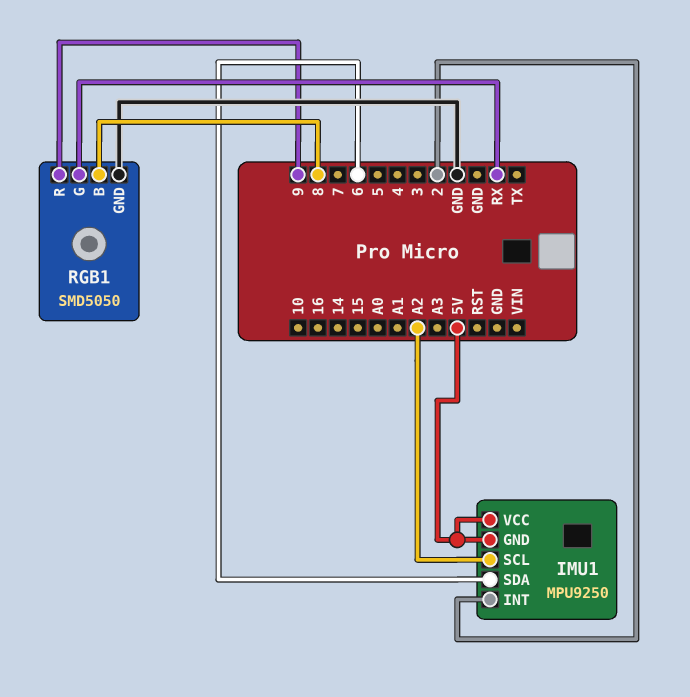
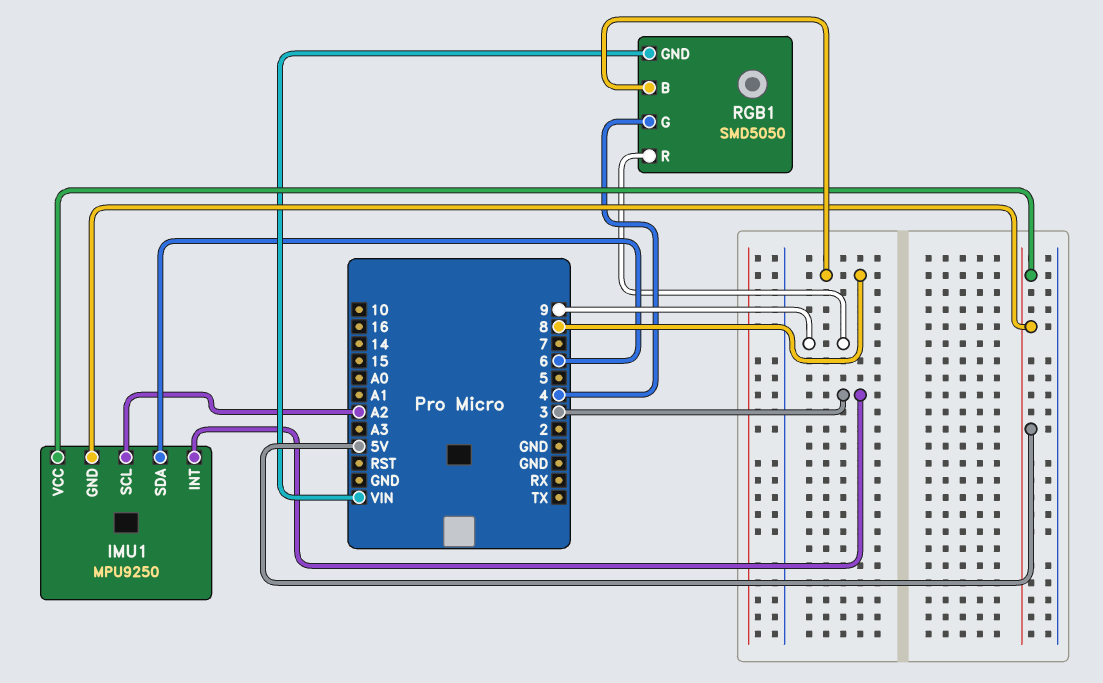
IMU1 pin INT: 2 -> 3
RGB1 pin G: RX -> 4
RGB1 pin GND: GND -> VIN

